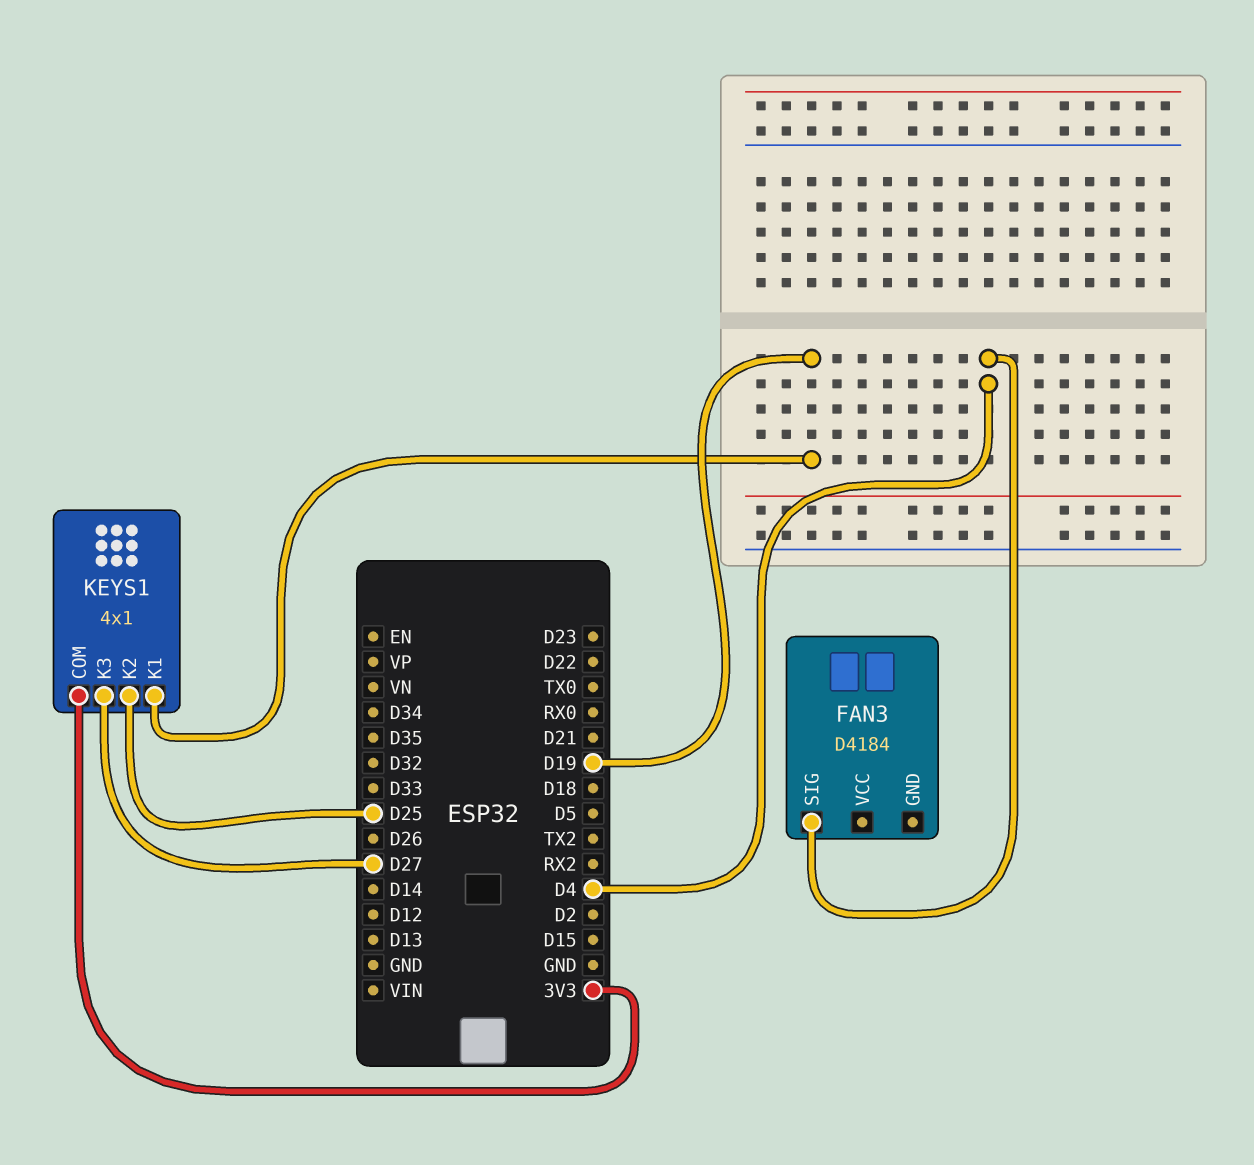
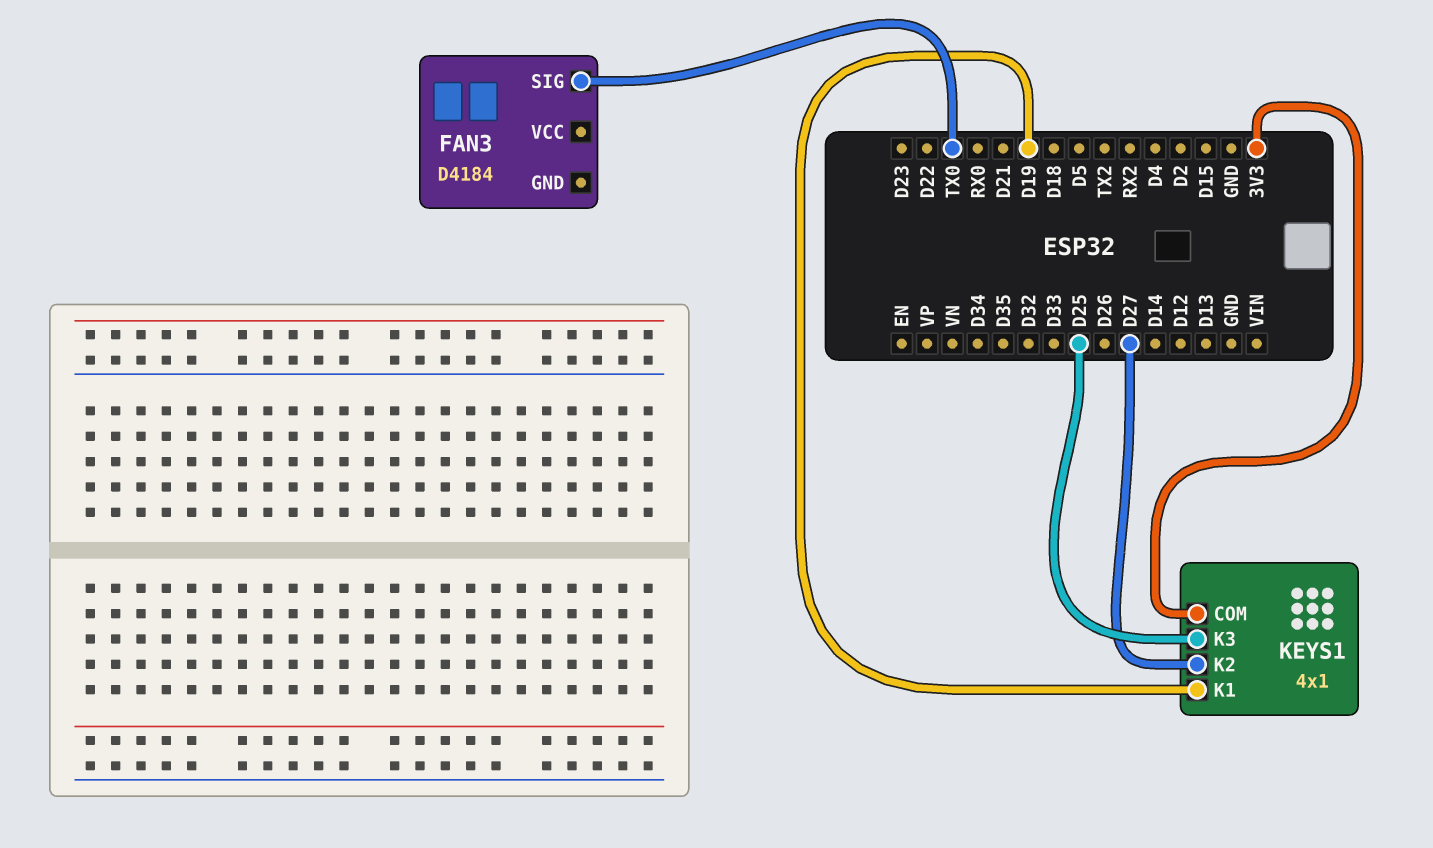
FAN3 pin SIG: D4 -> TX0
KEYS1 pin K2: D25 -> D27
KEYS1 pin K3: D27 -> D25

